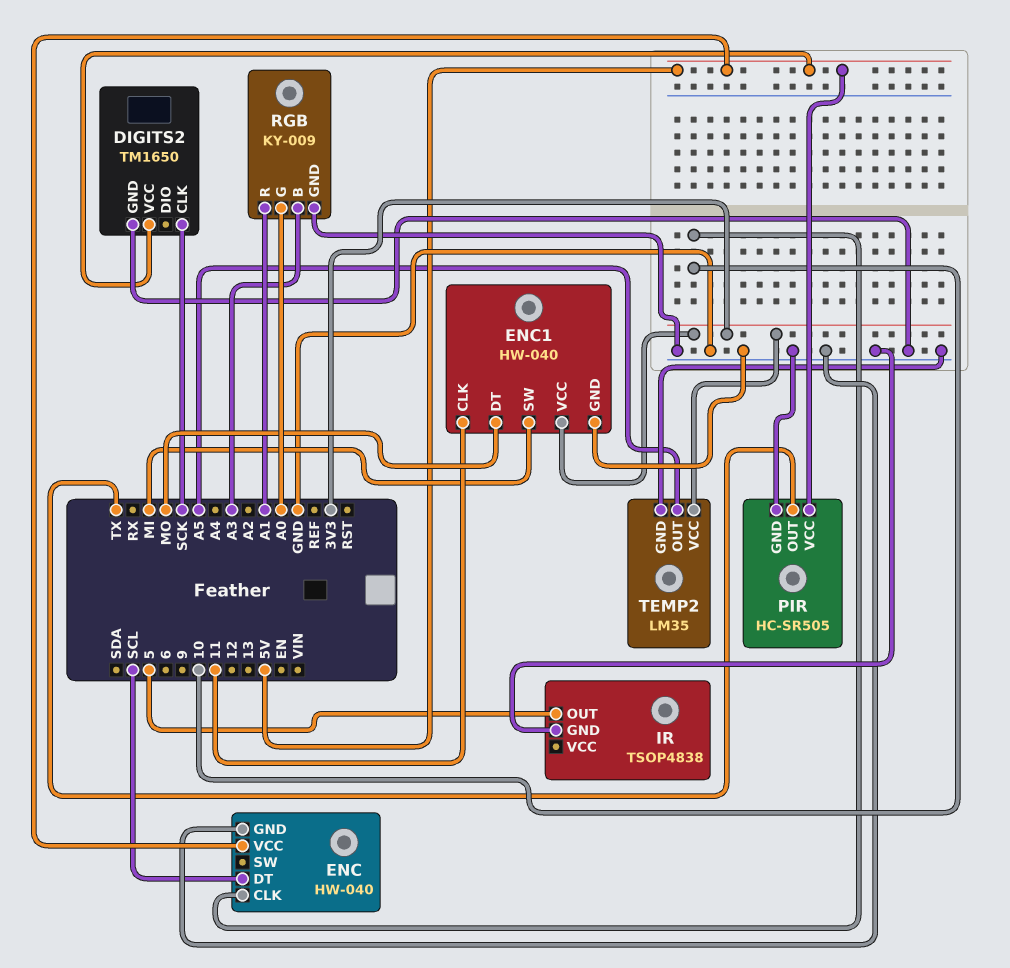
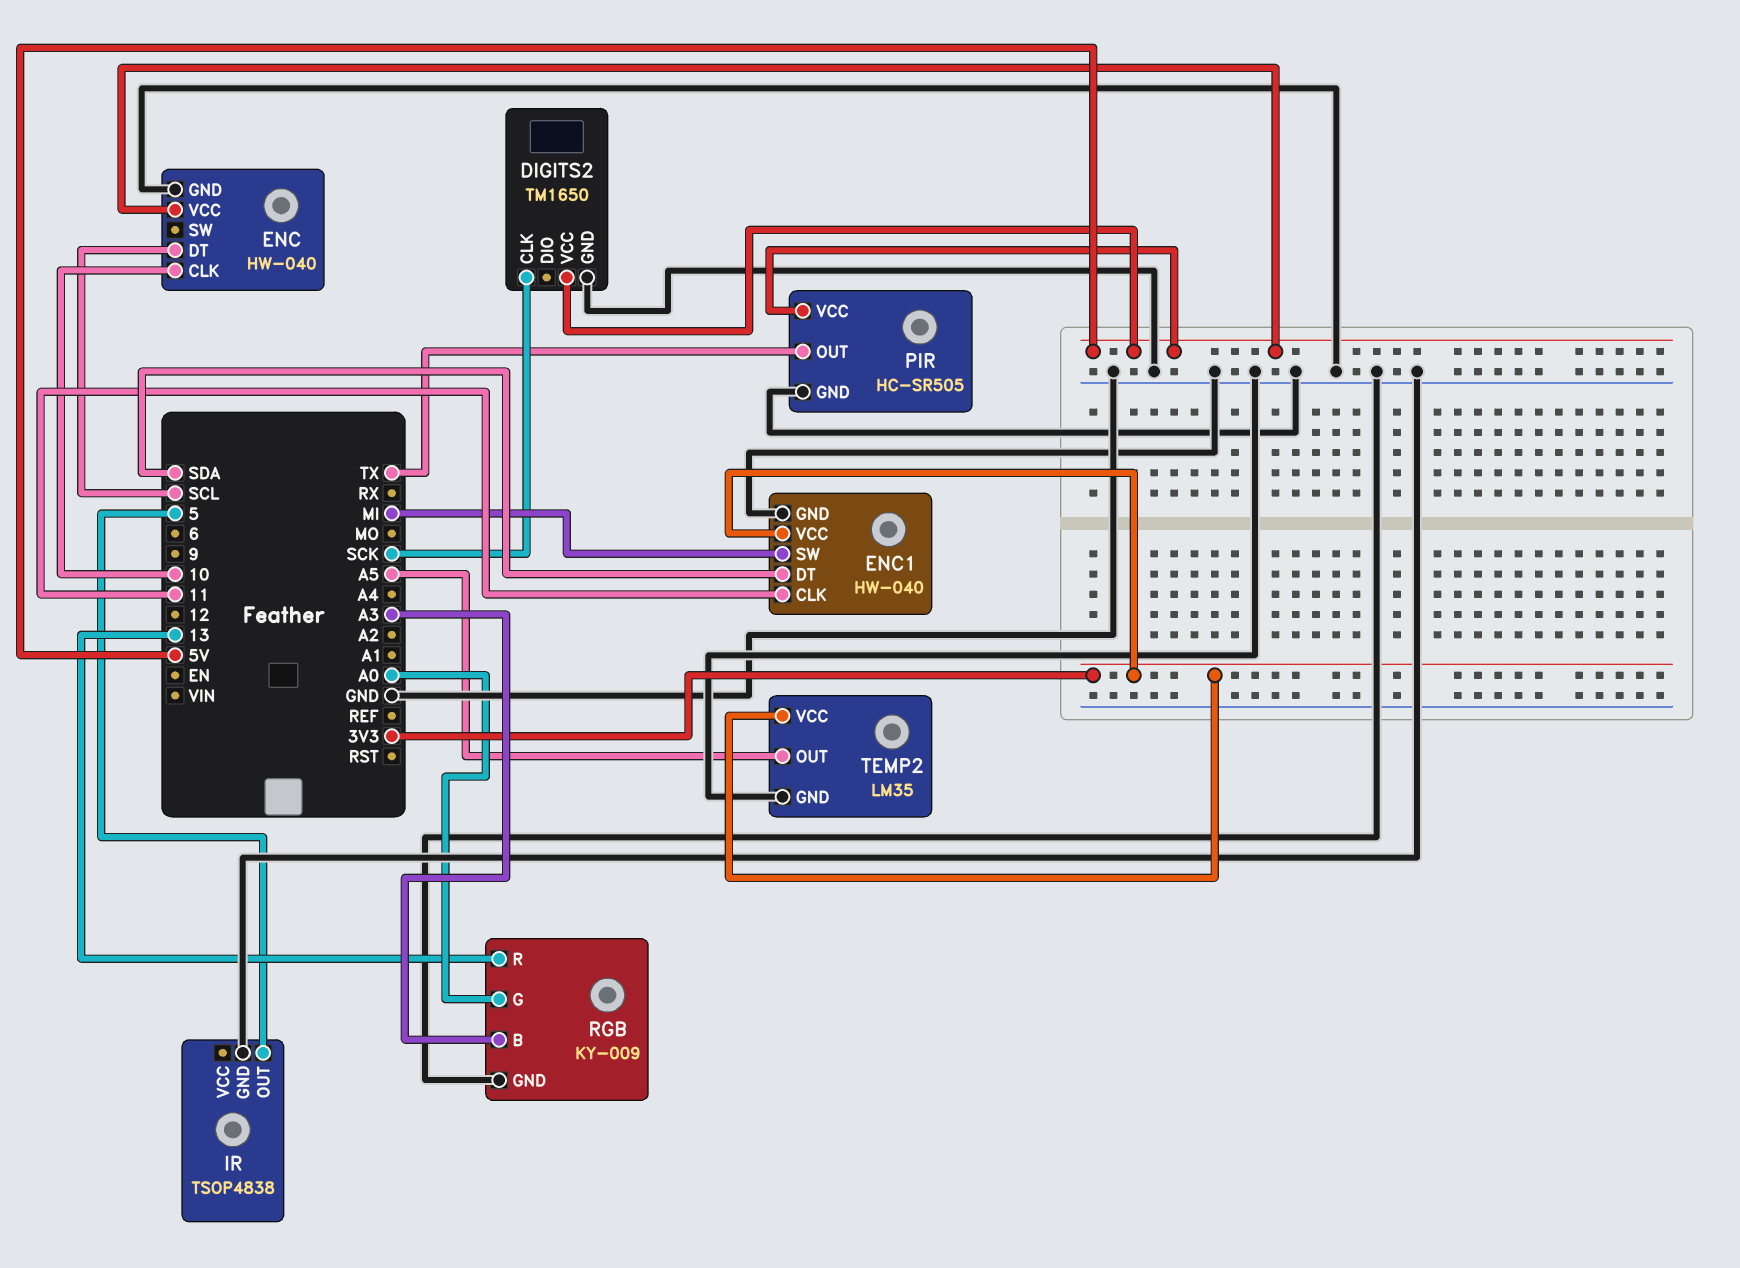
ENC1 pin DT: MO -> SDA
RGB pin R: A1 -> 13

